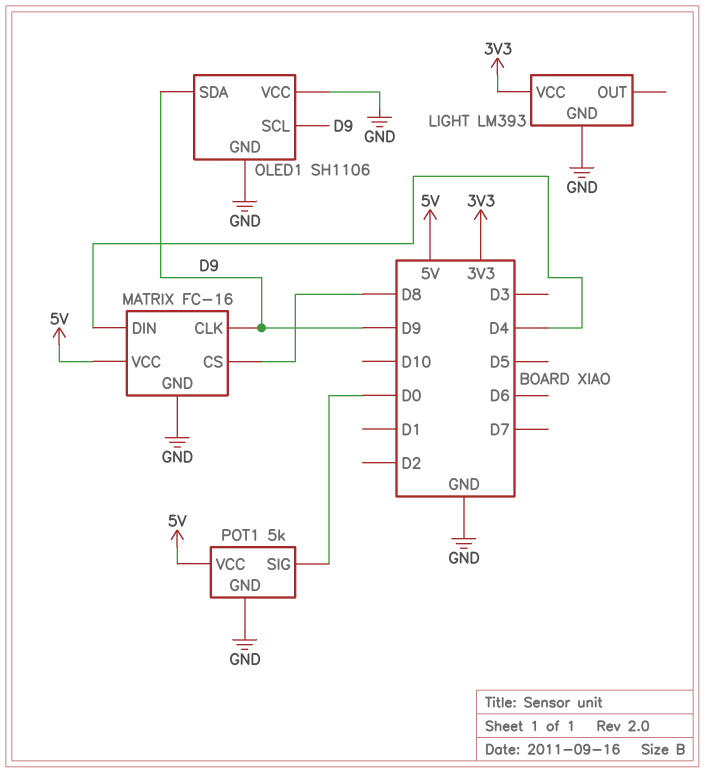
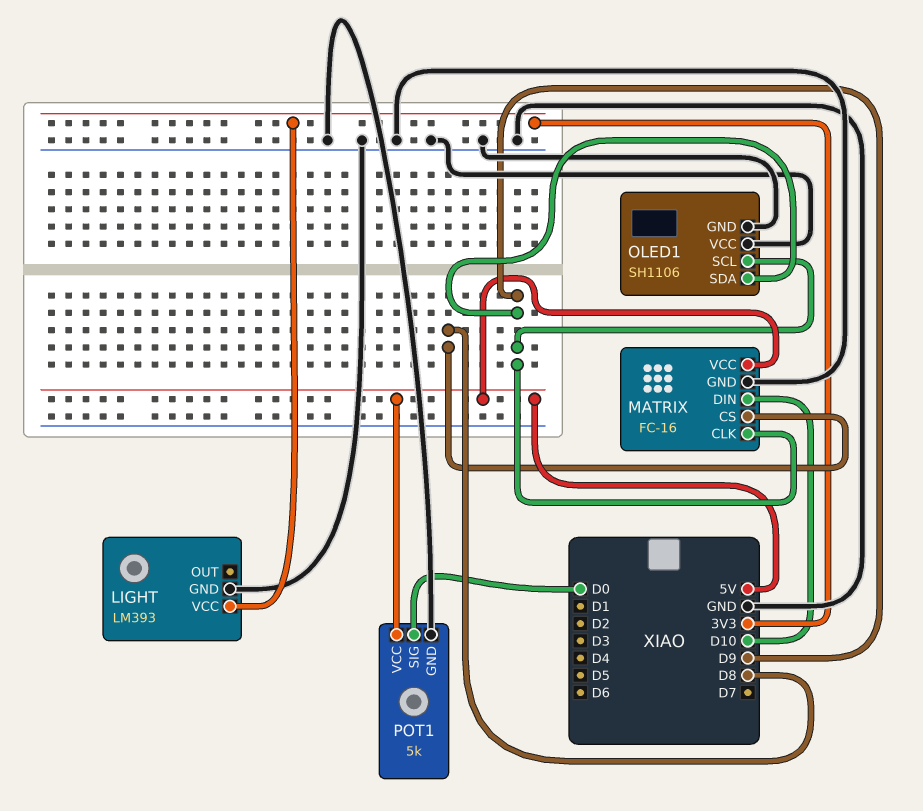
MATRIX pin DIN: D4 -> D10

